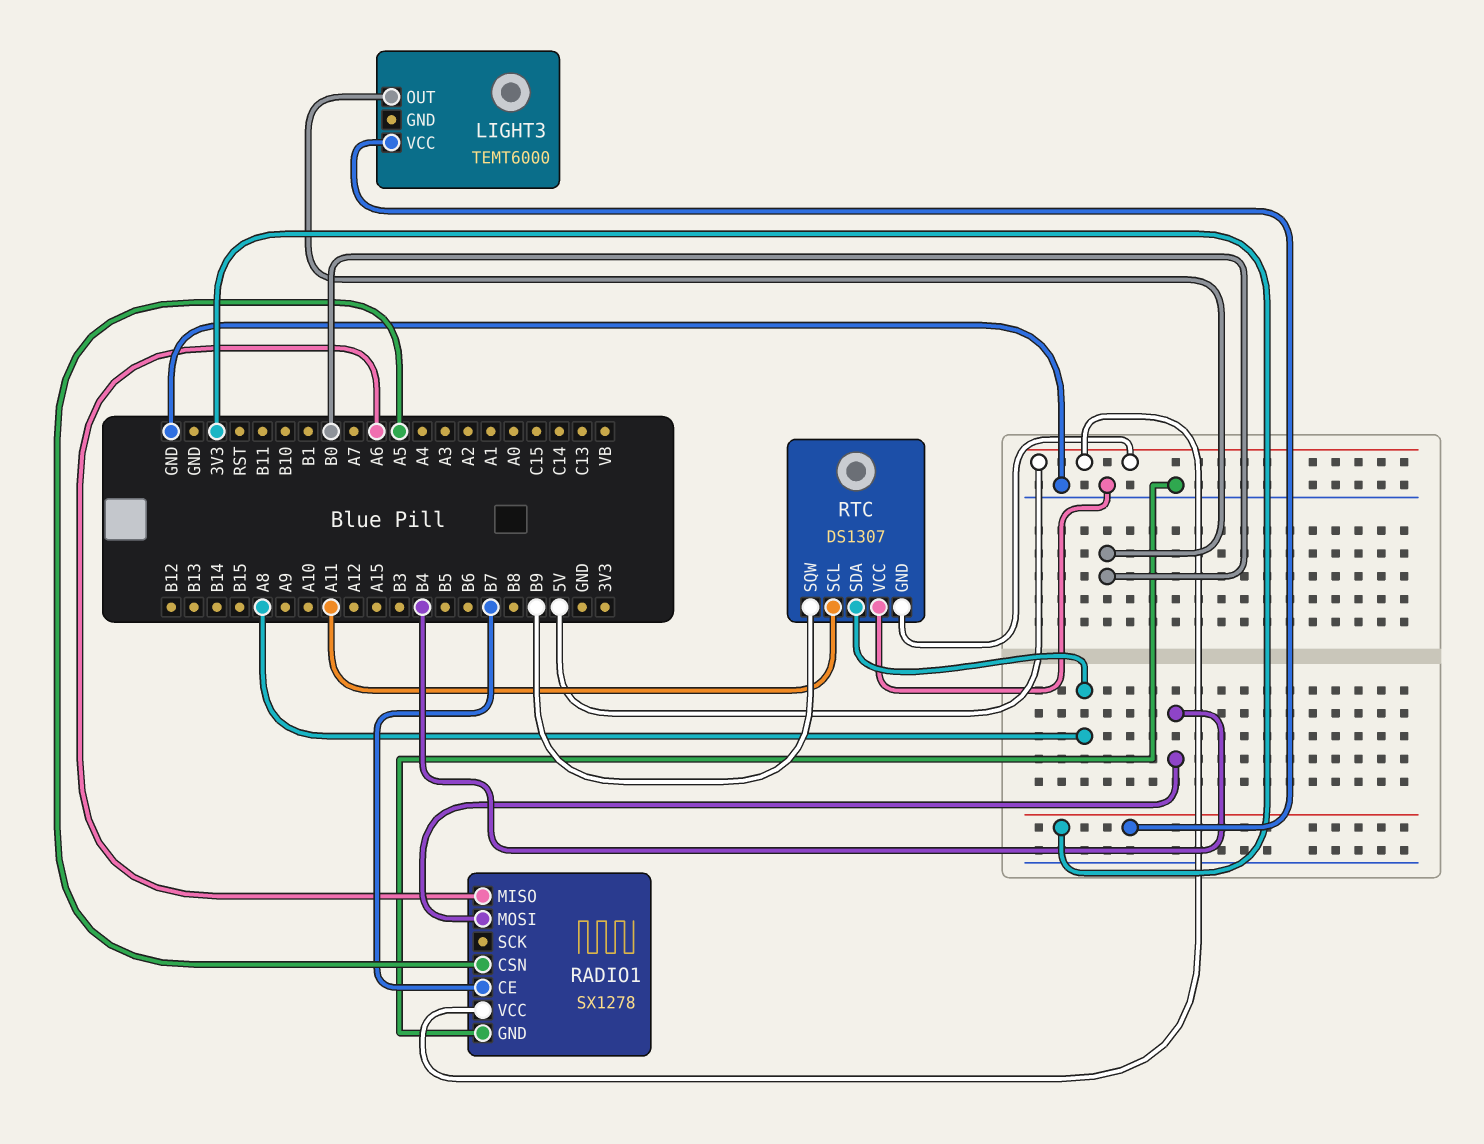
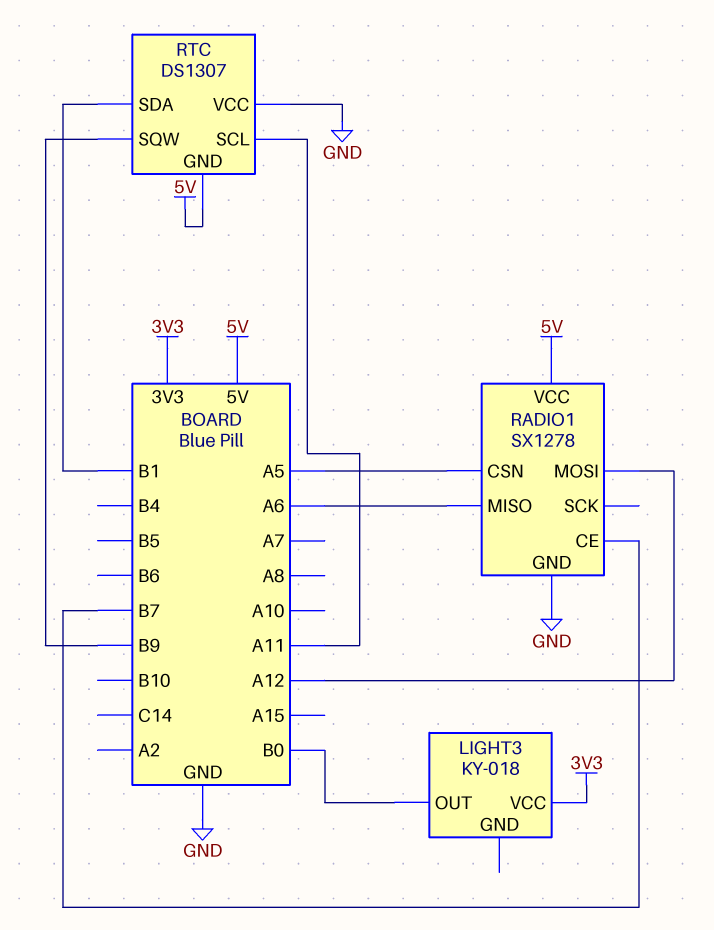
LIGHT3: TEMT6000 -> KY-018
RADIO1 pin MOSI: B4 -> A12
RTC pin SDA: A8 -> B1

